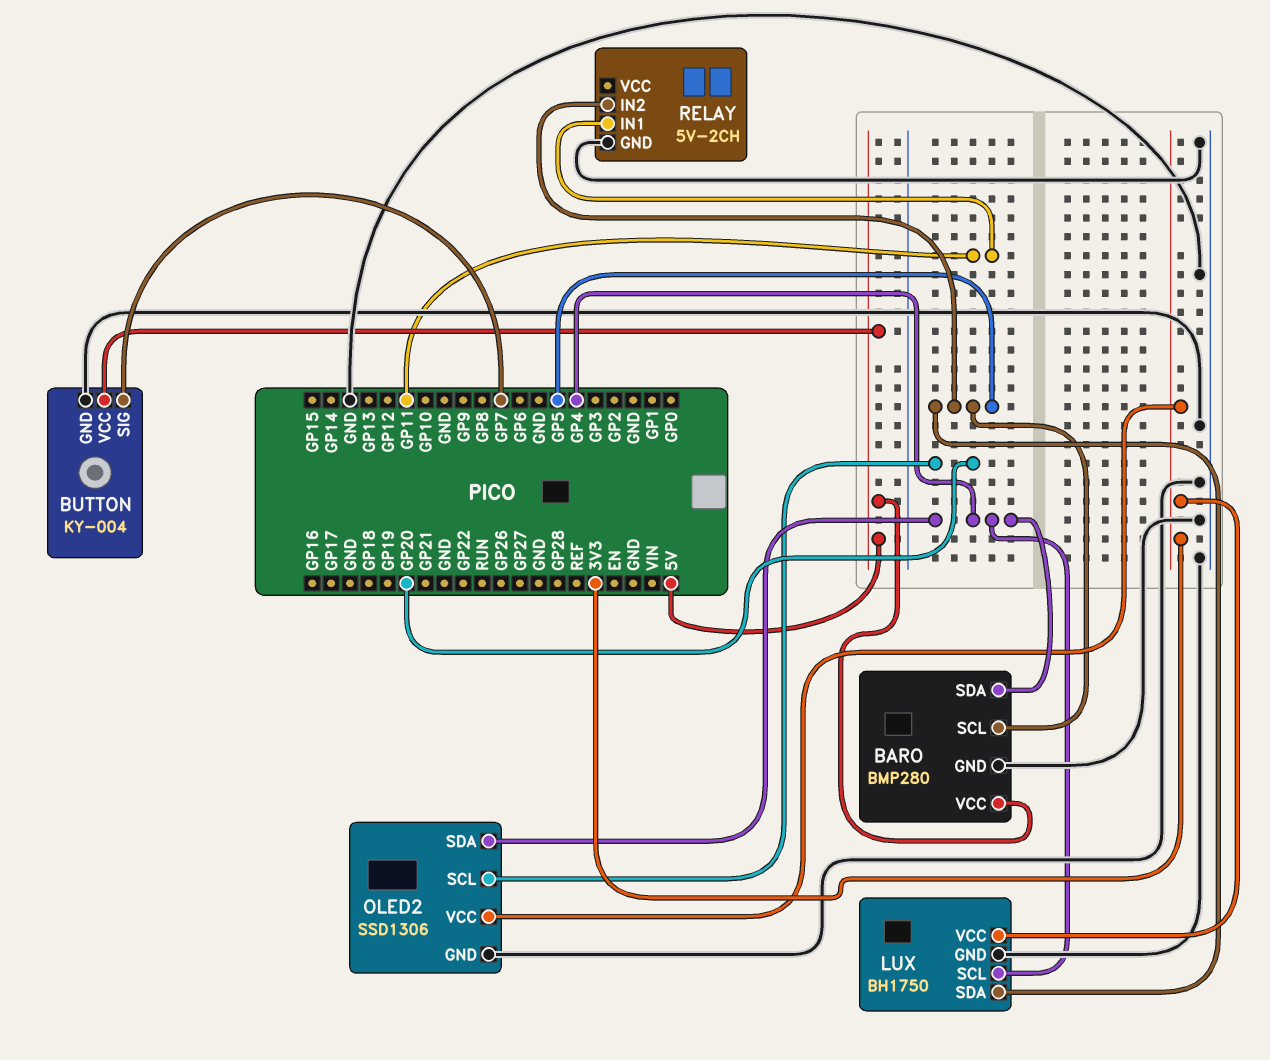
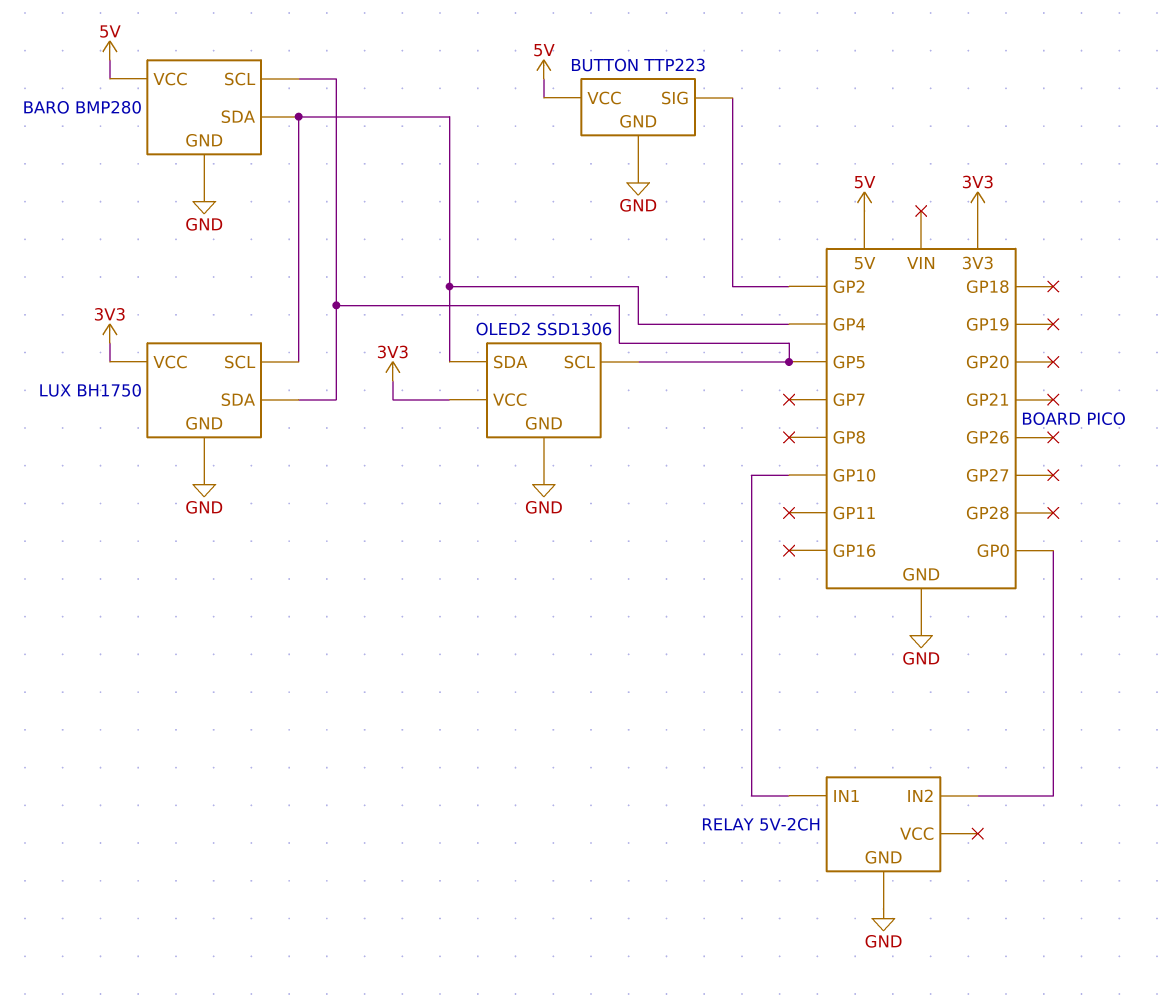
BUTTON: KY-004 -> TTP223
BUTTON pin SIG: GP7 -> GP2
OLED2 pin SCL: GP20 -> GP5
RELAY pin IN1: GP11 -> GP10
RELAY pin IN2: GP5 -> GP0

